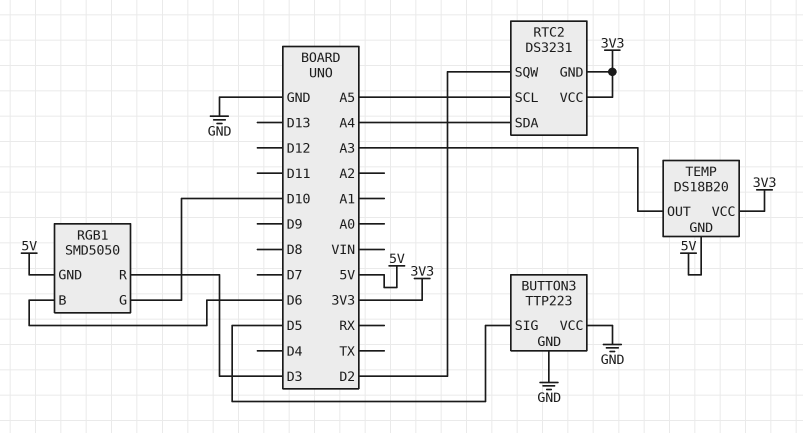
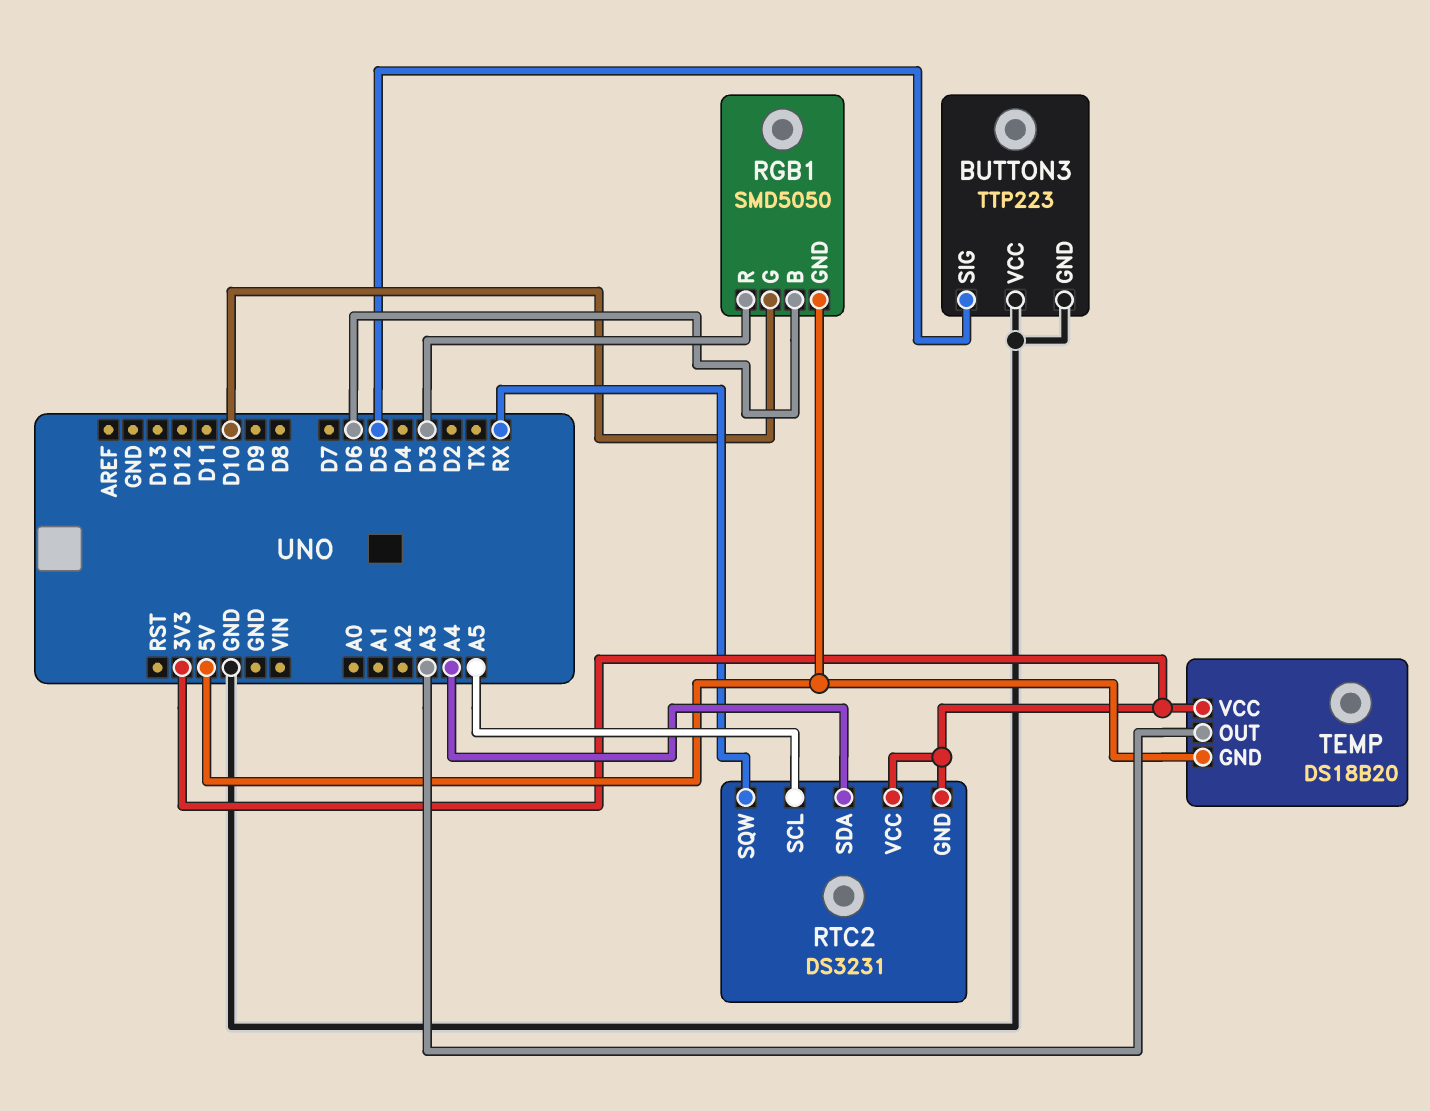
RTC2 pin SQW: D2 -> RX

